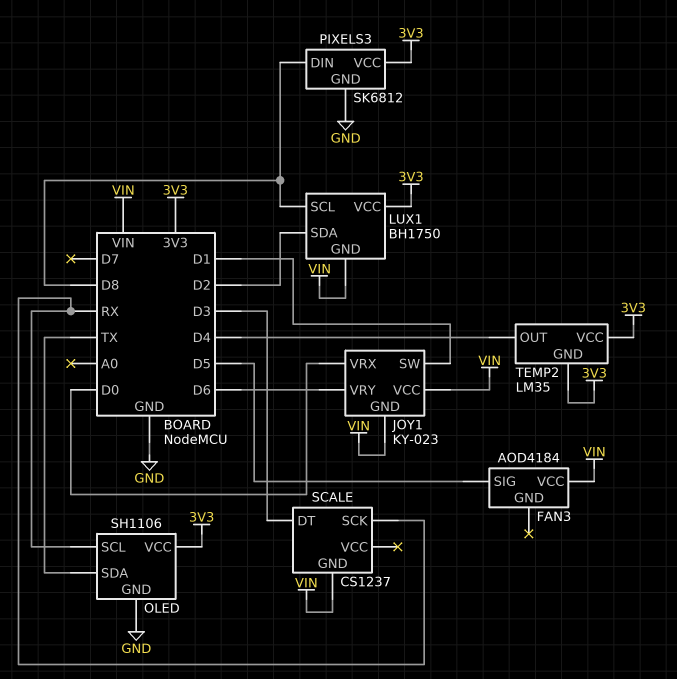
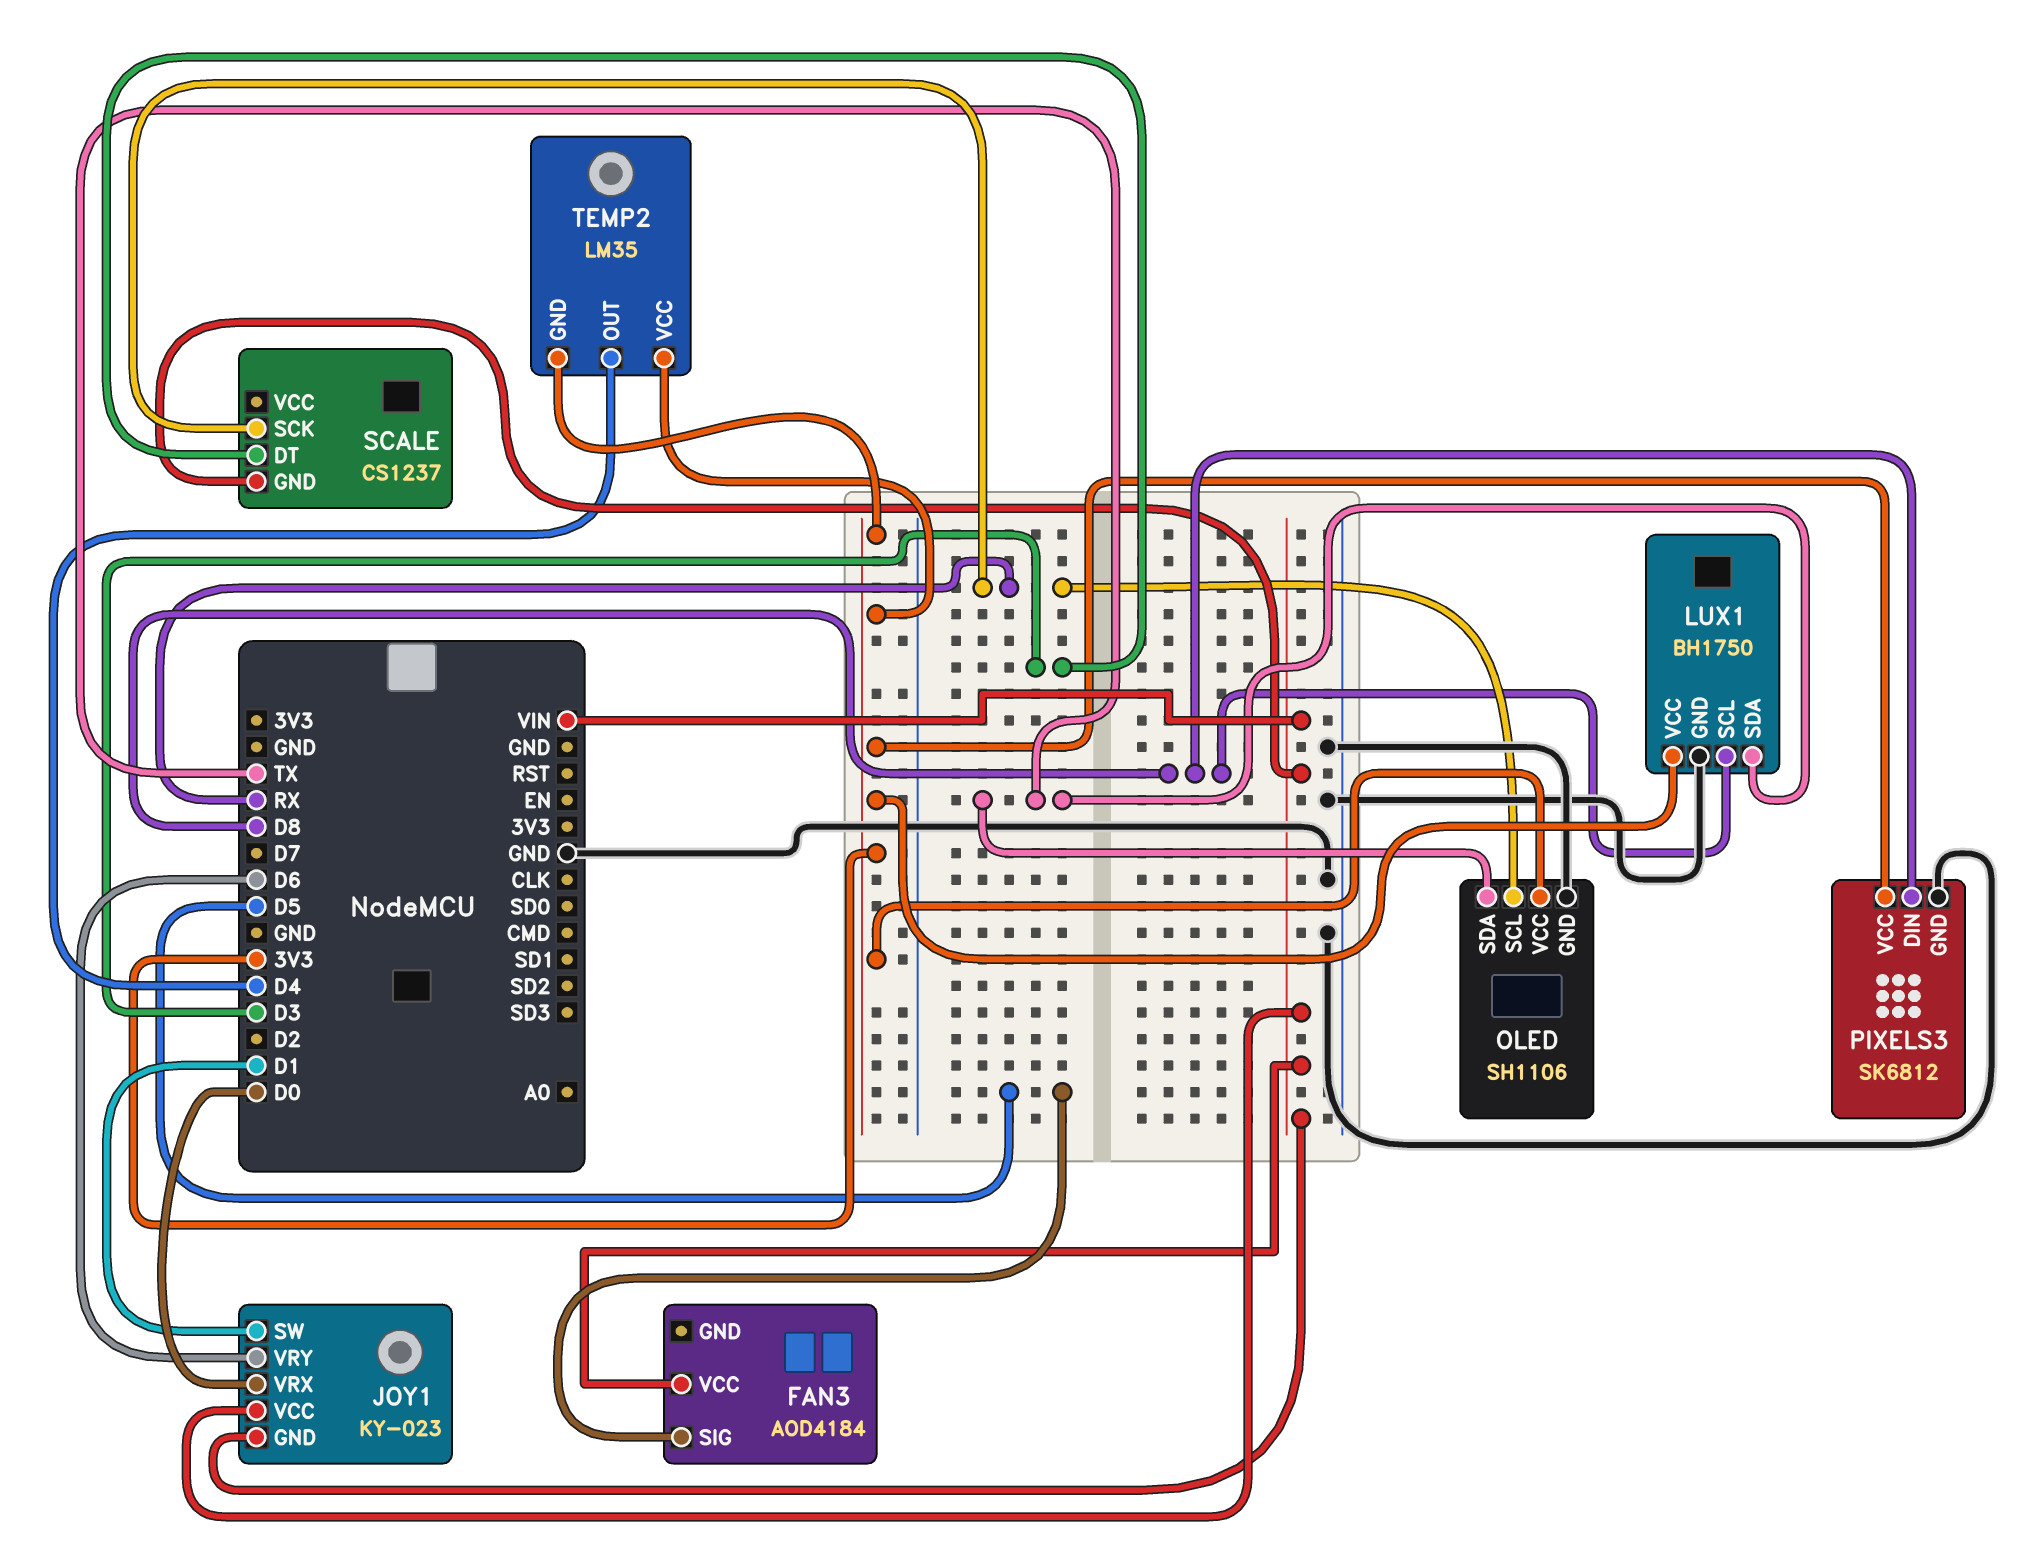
LUX1 pin GND: VIN -> GND
LUX1 pin SDA: D2 -> TX

